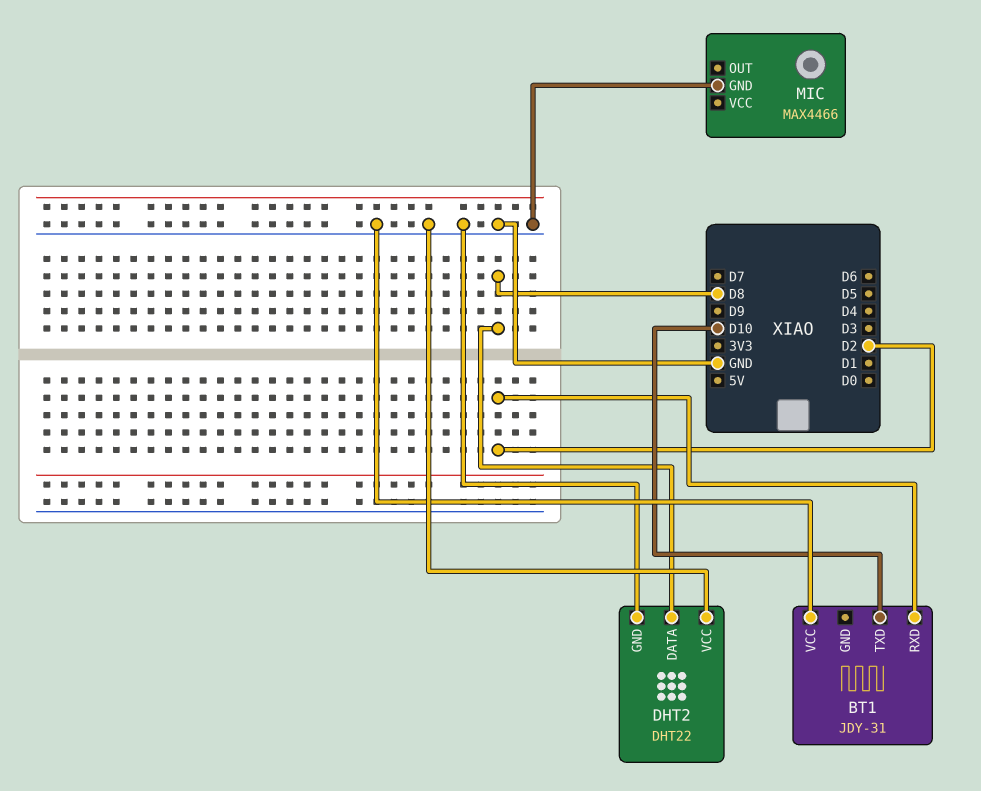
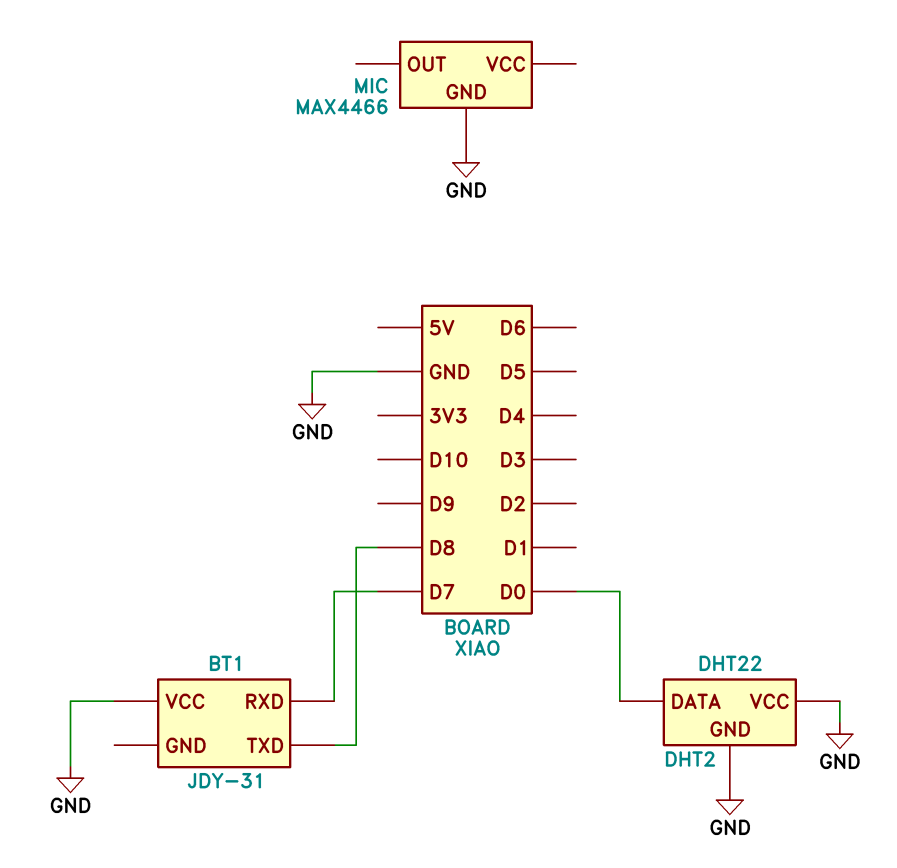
BT1 pin RXD: D2 -> D7
BT1 pin TXD: D10 -> D8
DHT2 pin DATA: D8 -> D0

